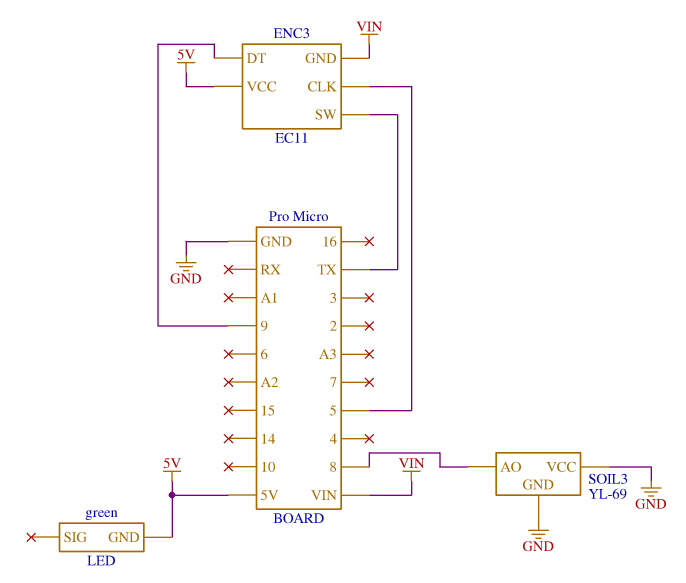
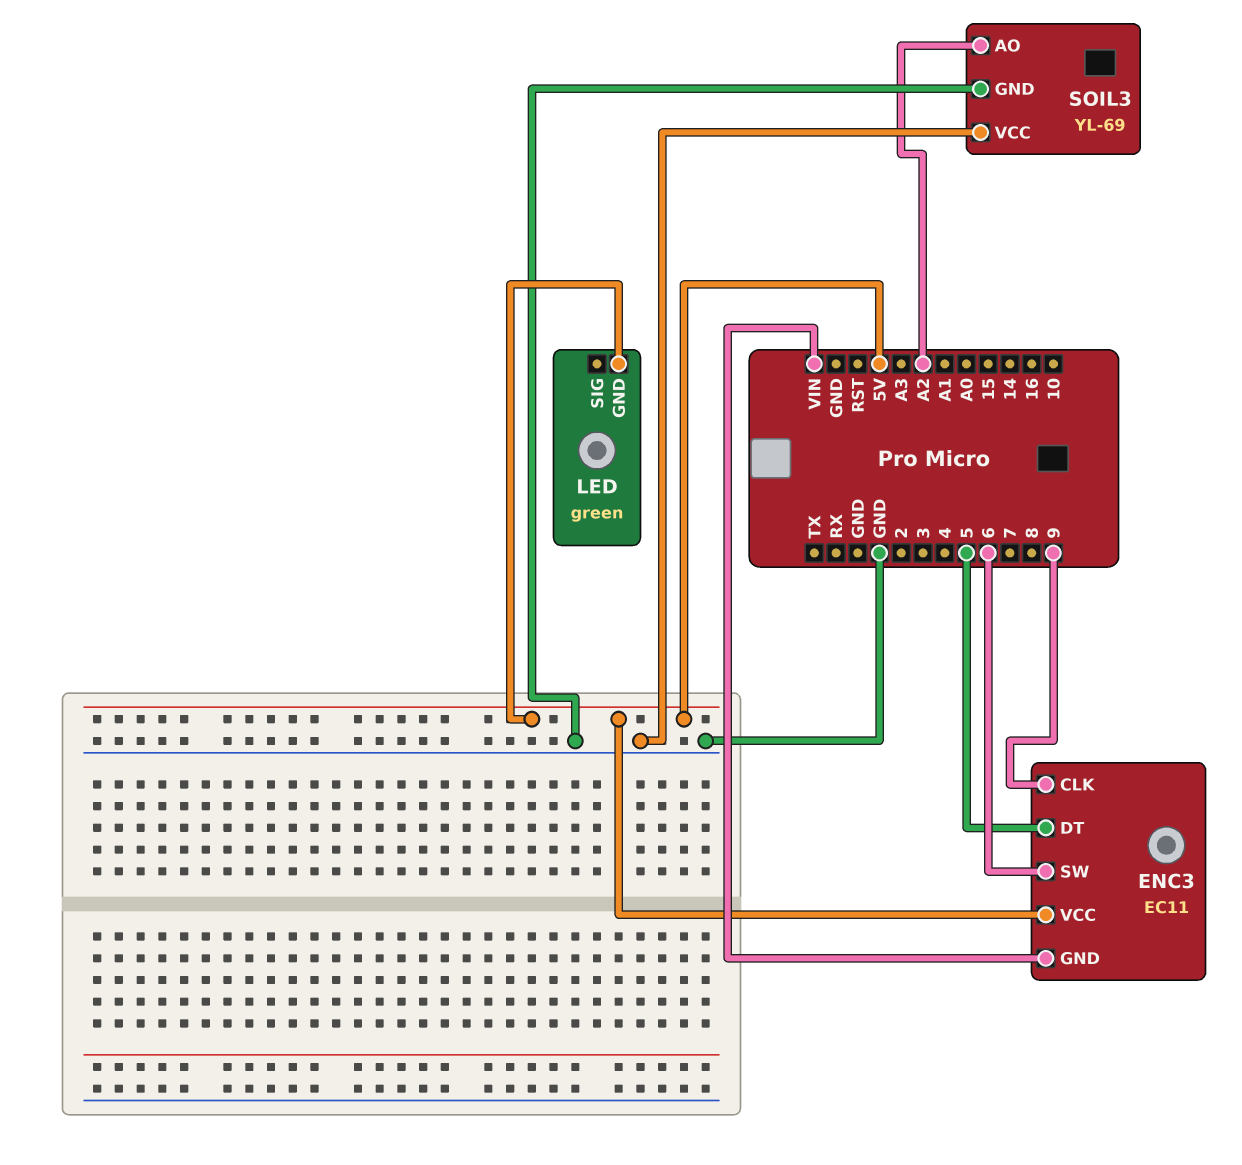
ENC3 pin CLK: 5 -> 9
ENC3 pin DT: 9 -> 5
ENC3 pin SW: TX -> 6
SOIL3 pin AO: 8 -> A2

